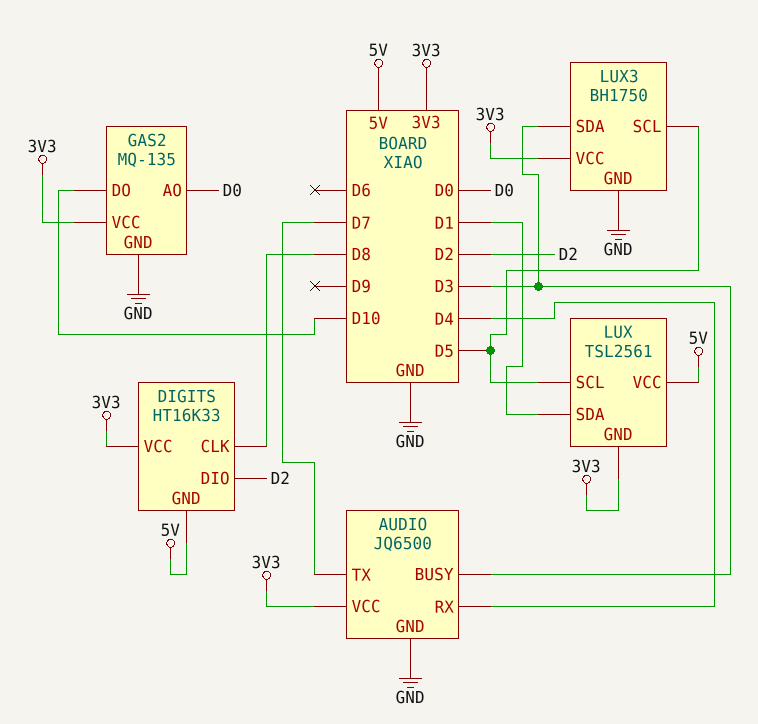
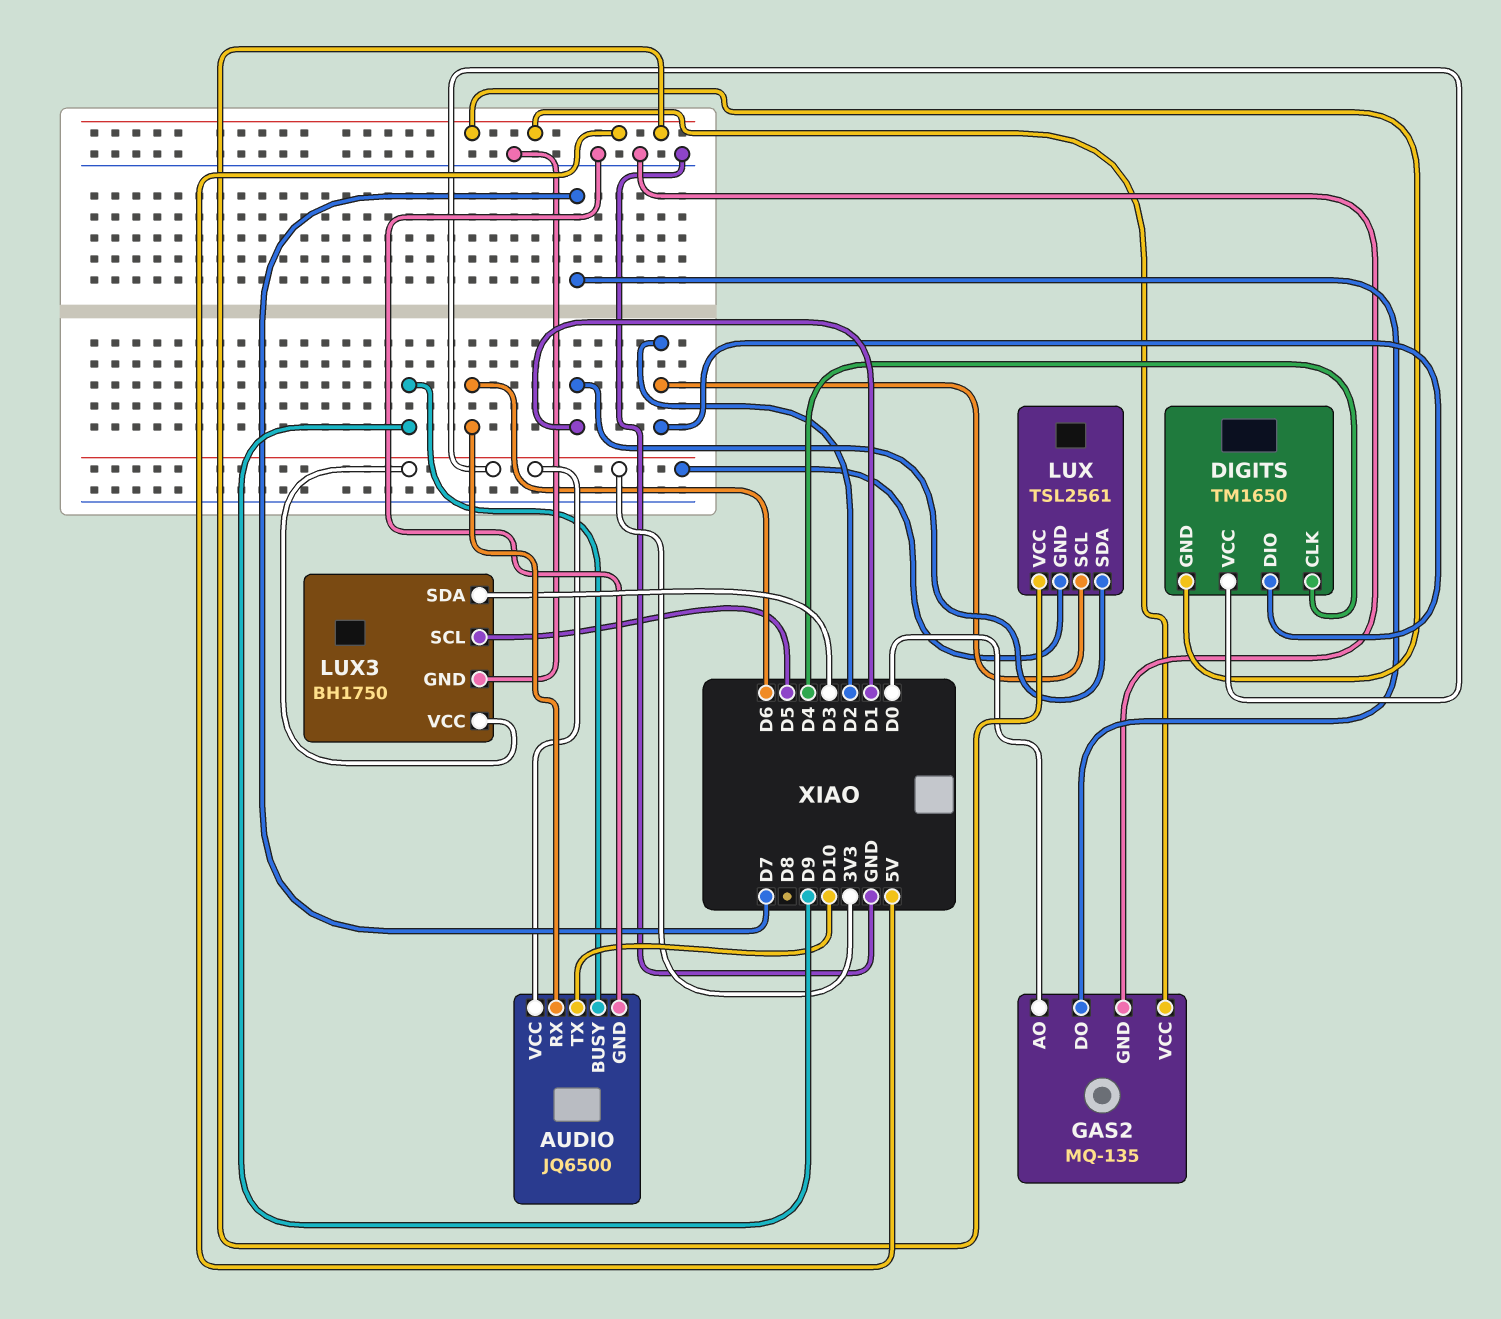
AUDIO pin BUSY: D3 -> D9
AUDIO pin RX: D4 -> D6
AUDIO pin TX: D7 -> D10
DIGITS: HT16K33 -> TM1650
DIGITS pin CLK: D8 -> D4
GAS2 pin DO: D10 -> D7
GAS2 pin VCC: 3V3 -> 5V
LUX pin SCL: D5 -> D2

